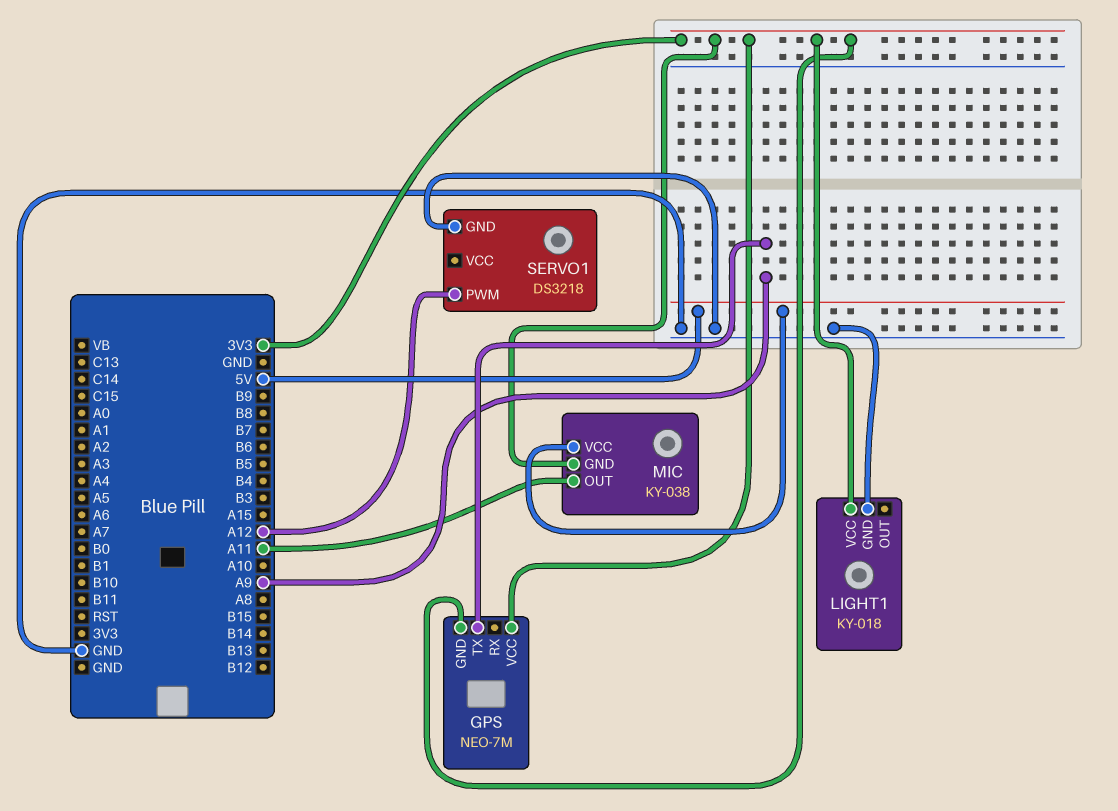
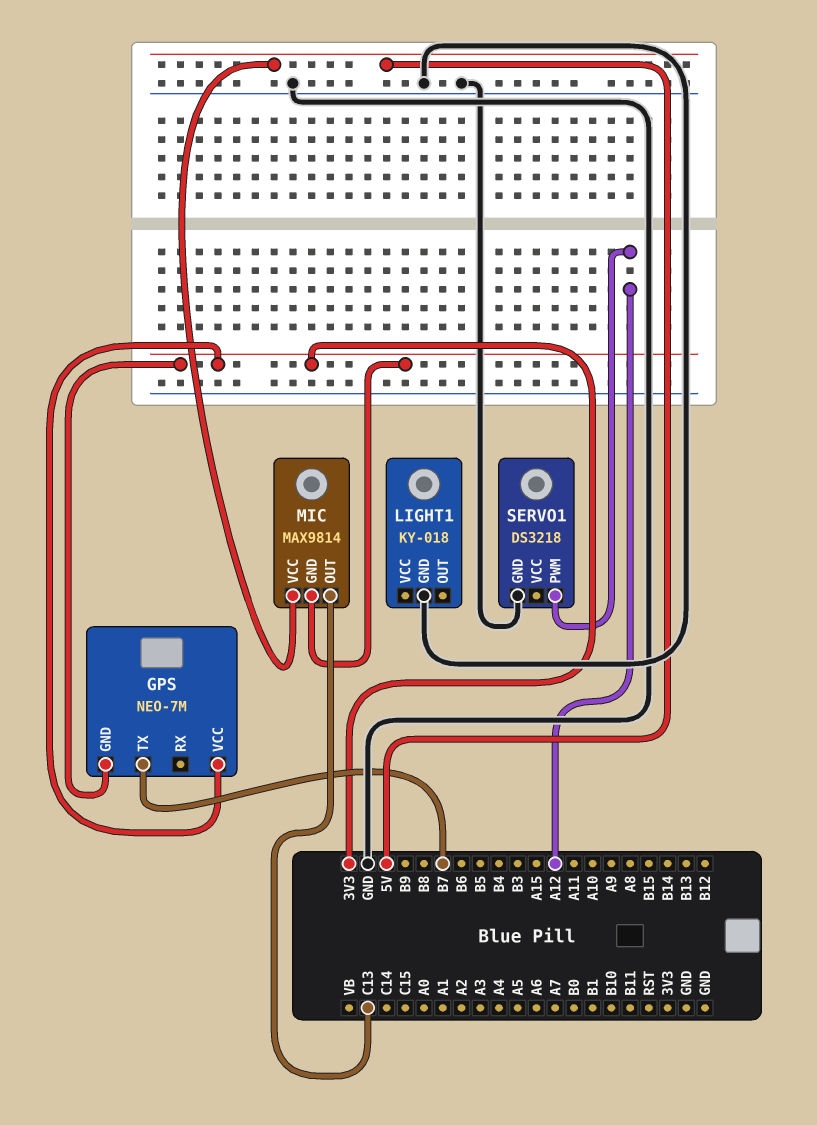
GPS pin TX: A9 -> B7
LIGHT1 pin VCC: 3V3 -> none
MIC: KY-038 -> MAX9814
MIC pin OUT: A11 -> C13

